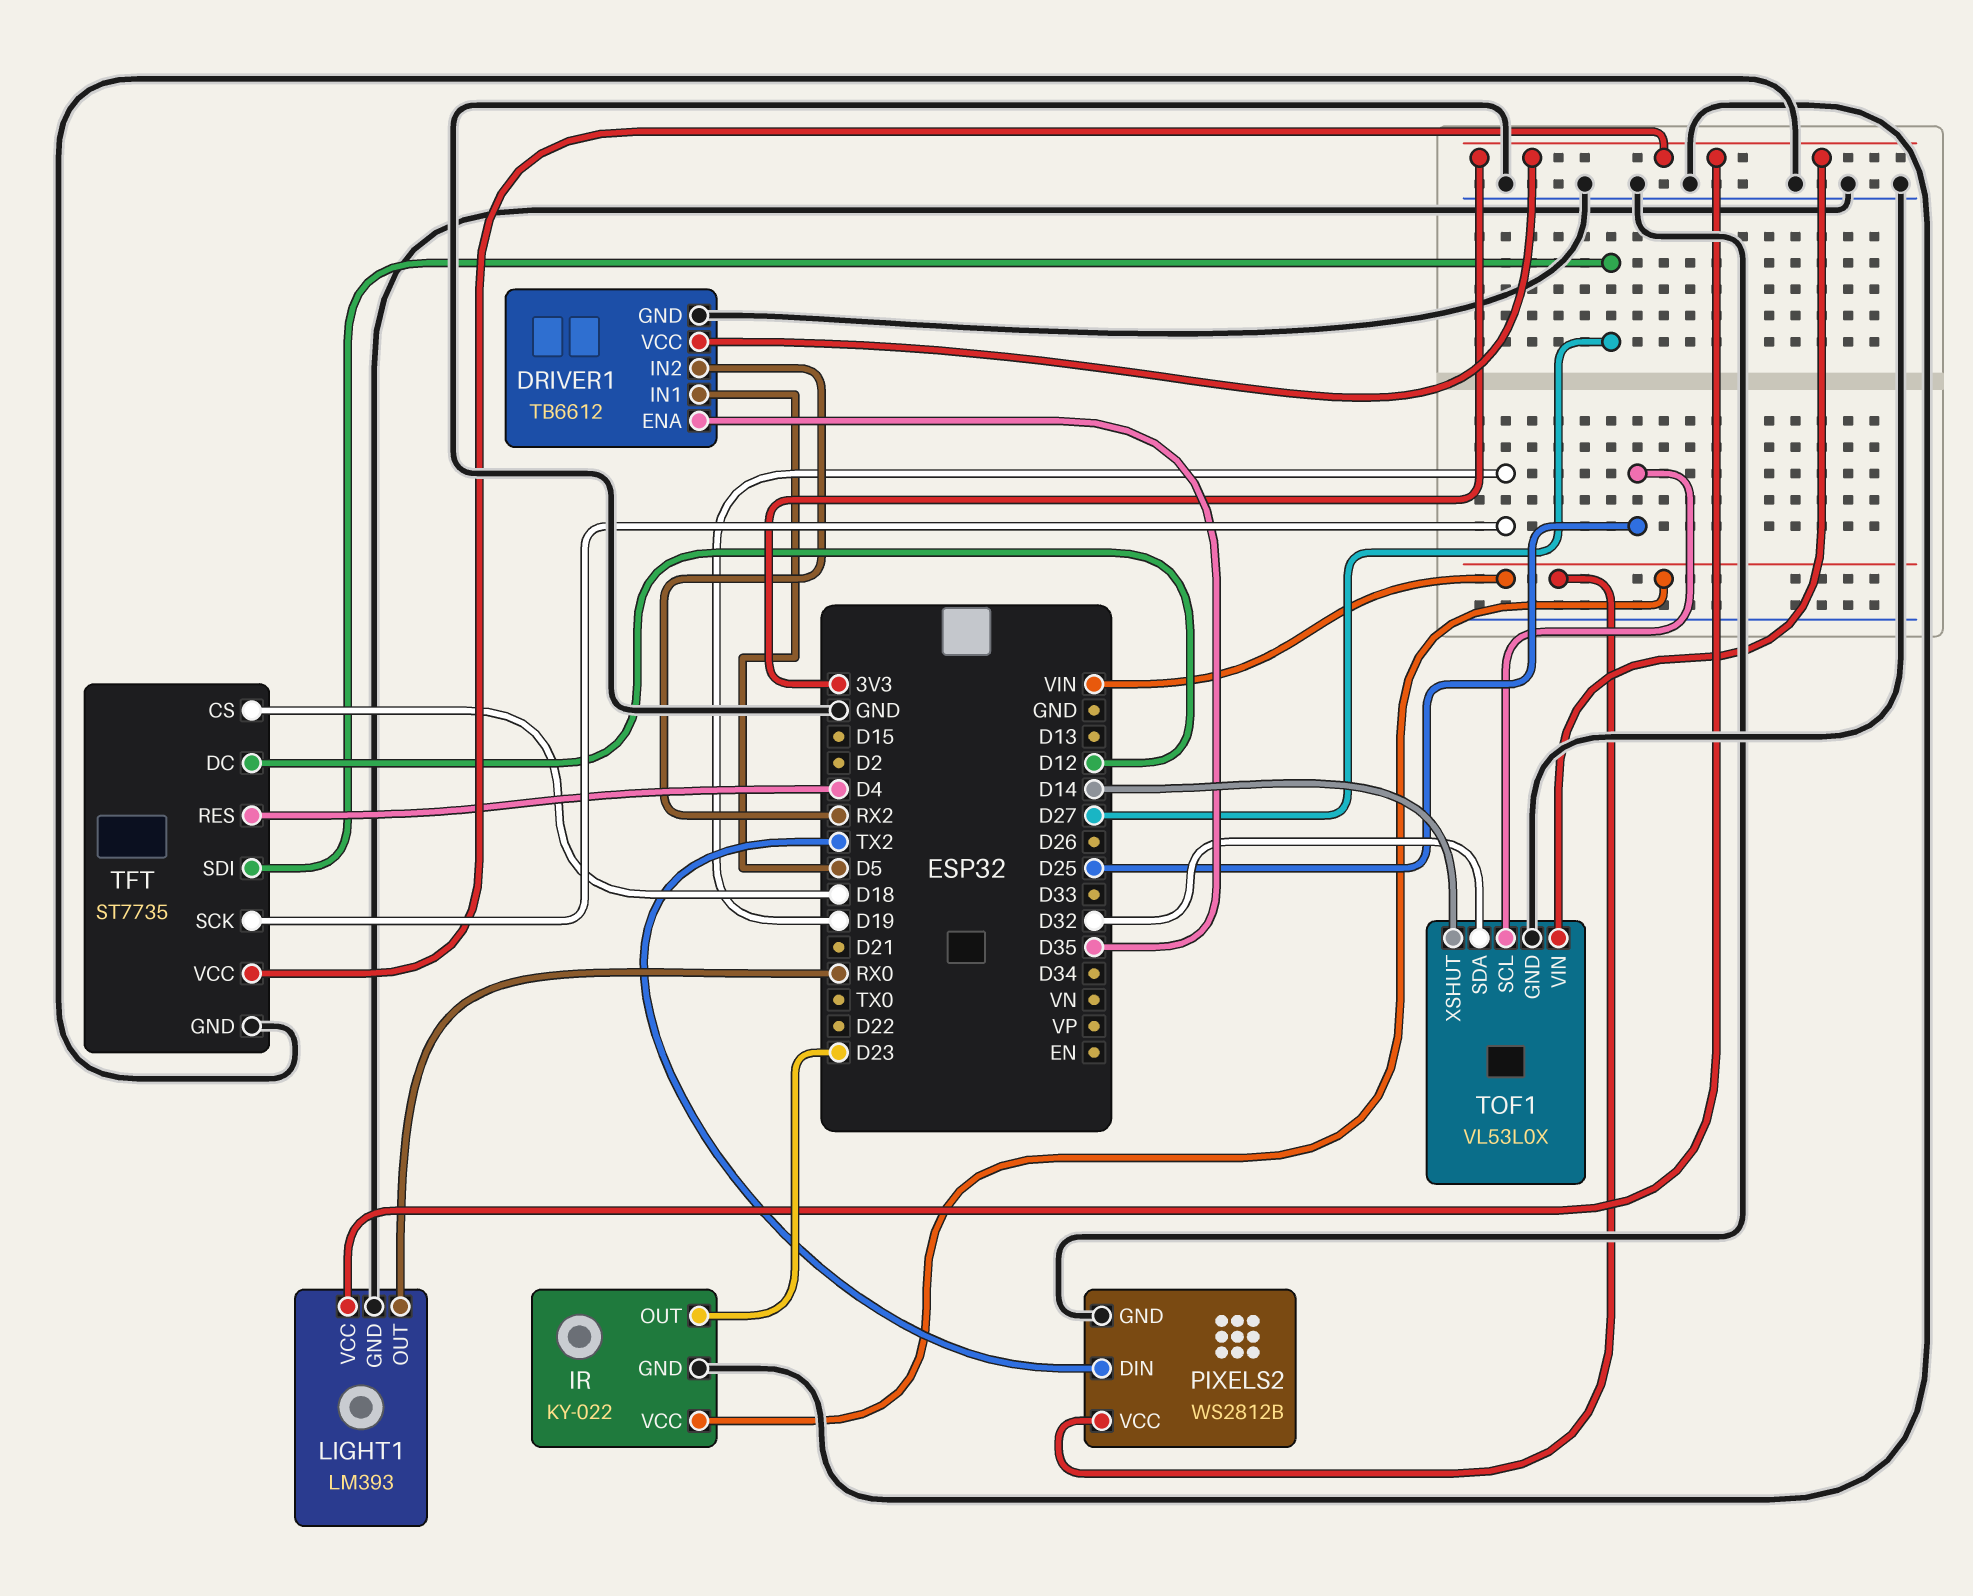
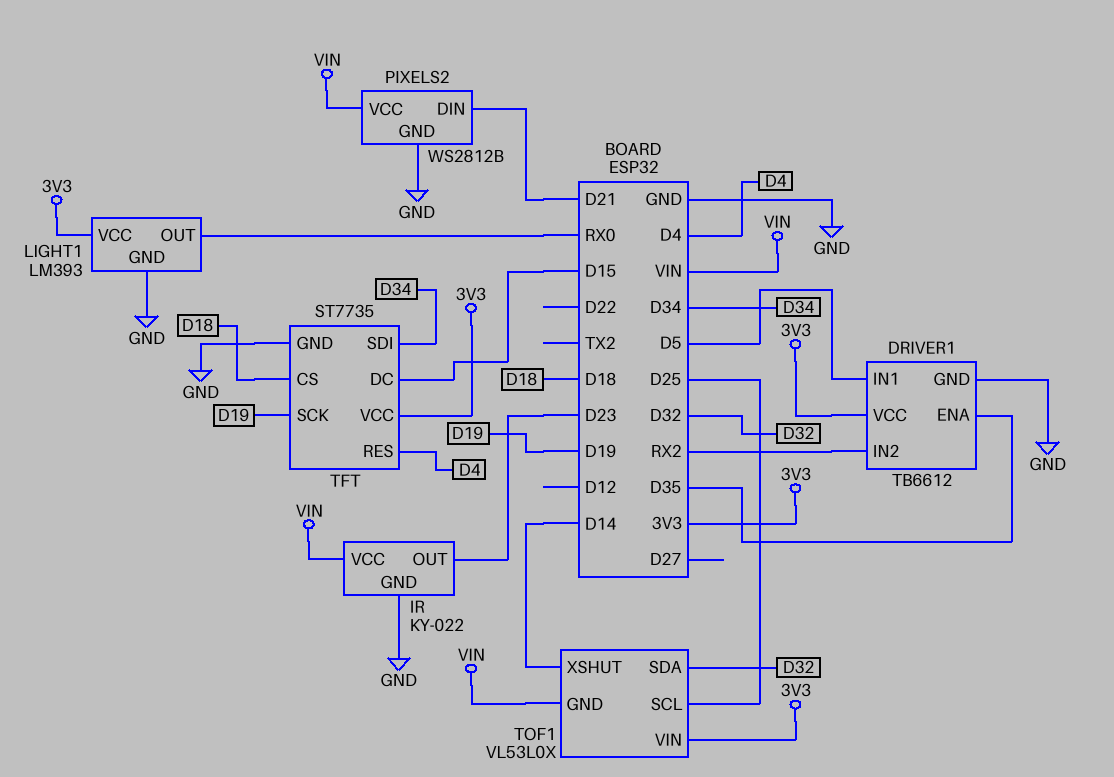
PIXELS2 pin DIN: TX2 -> D21
TFT pin DC: D12 -> D15
TFT pin SDI: D27 -> D34
TOF1 pin GND: GND -> VIN

